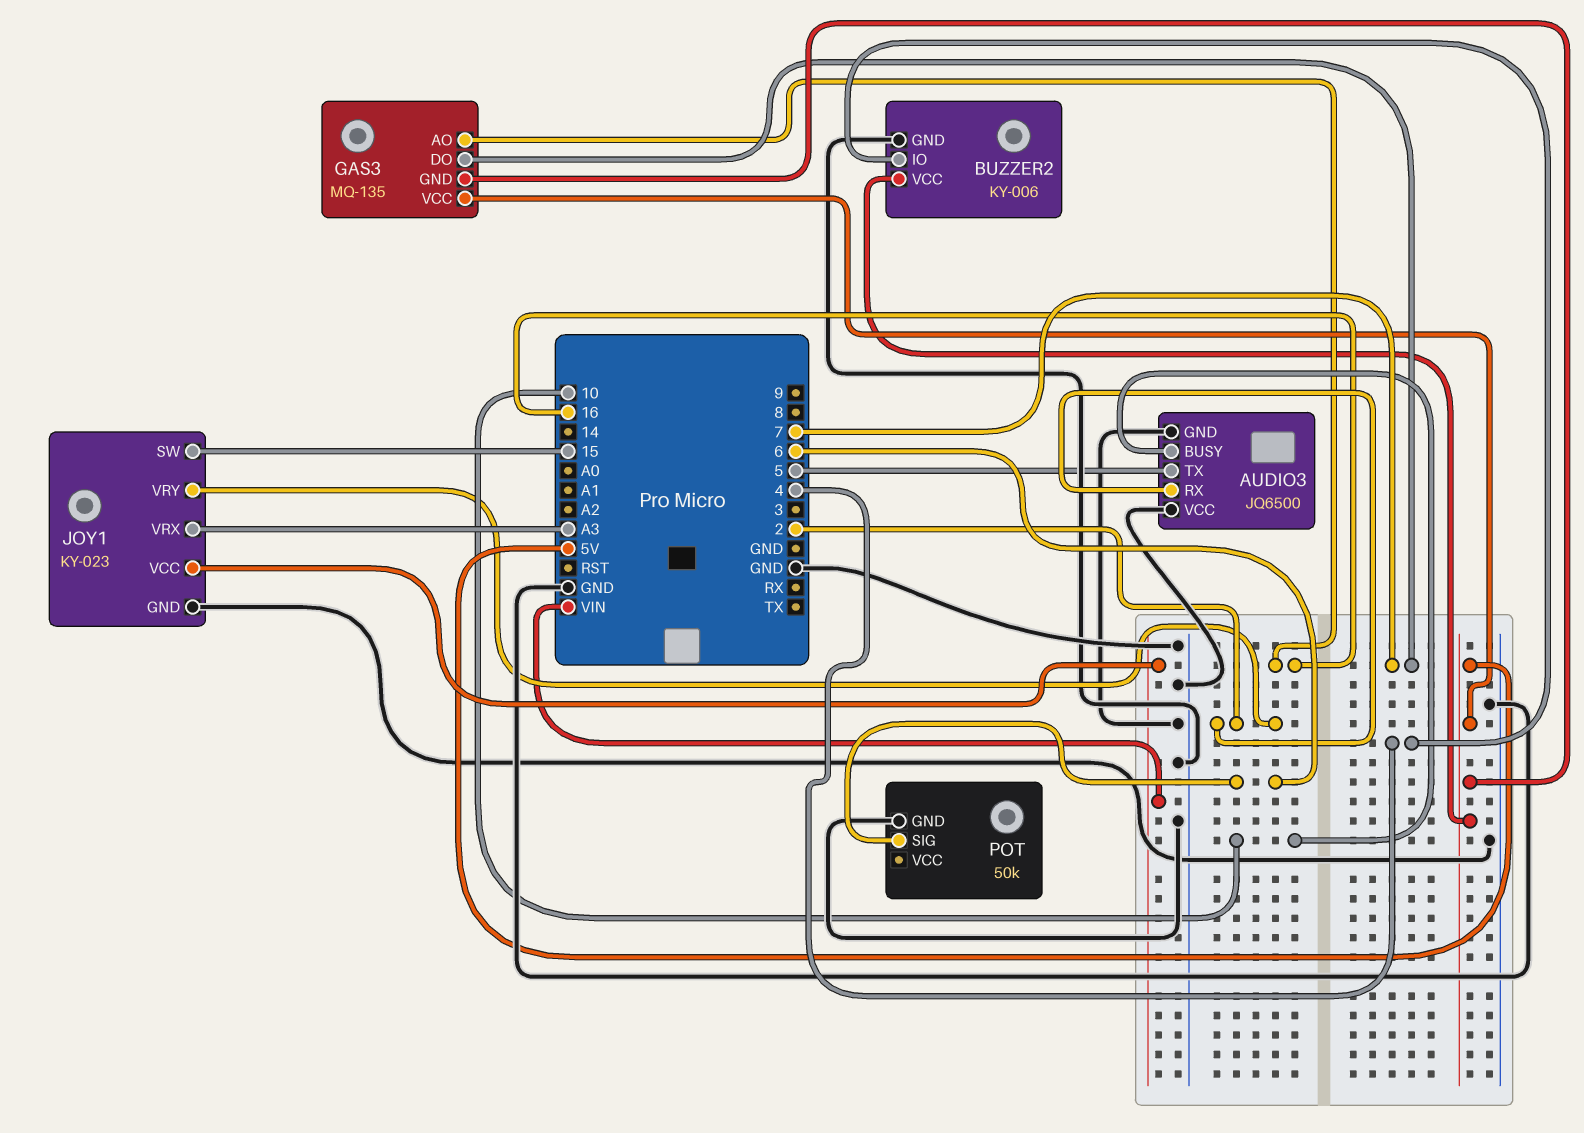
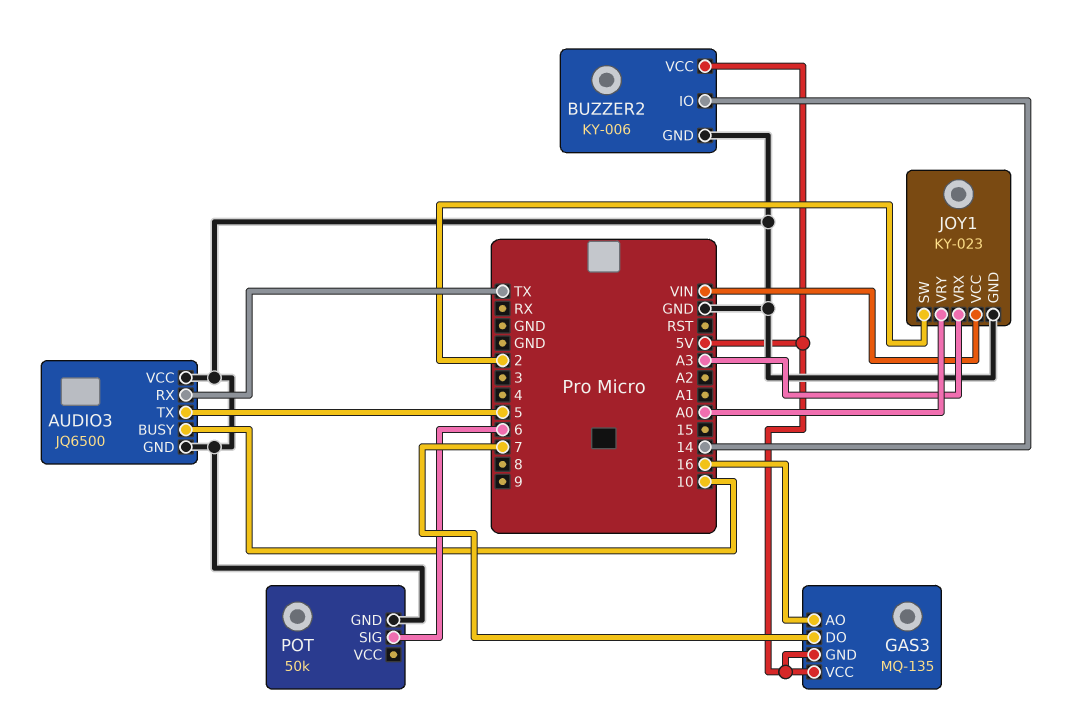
AUDIO3 pin RX: 2 -> TX
BUZZER2 pin IO: 4 -> 14
JOY1 pin SW: 15 -> 2
JOY1 pin VRY: 2 -> A0

